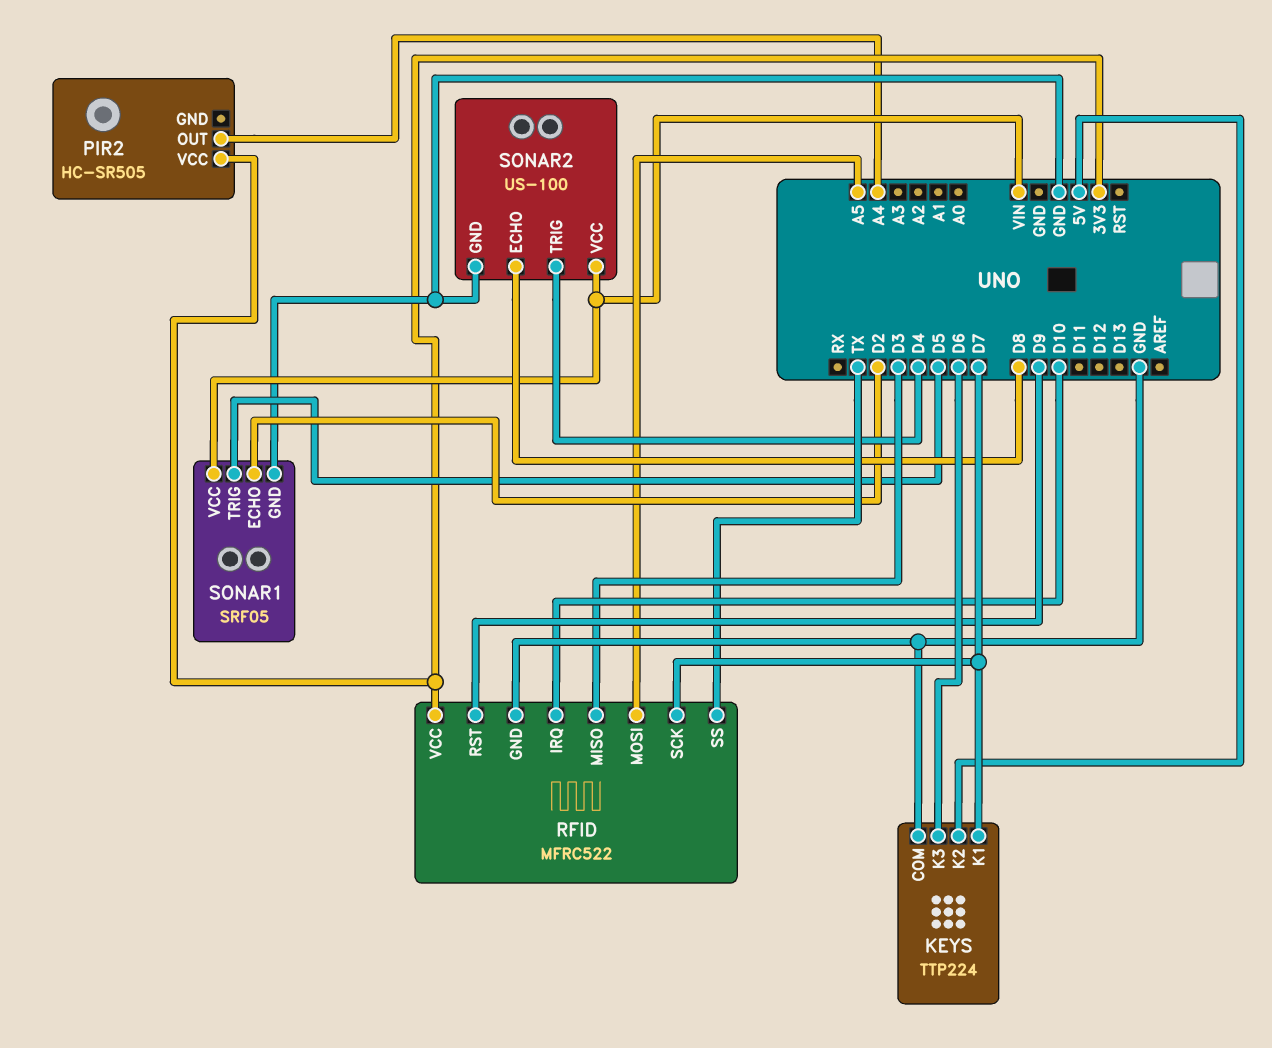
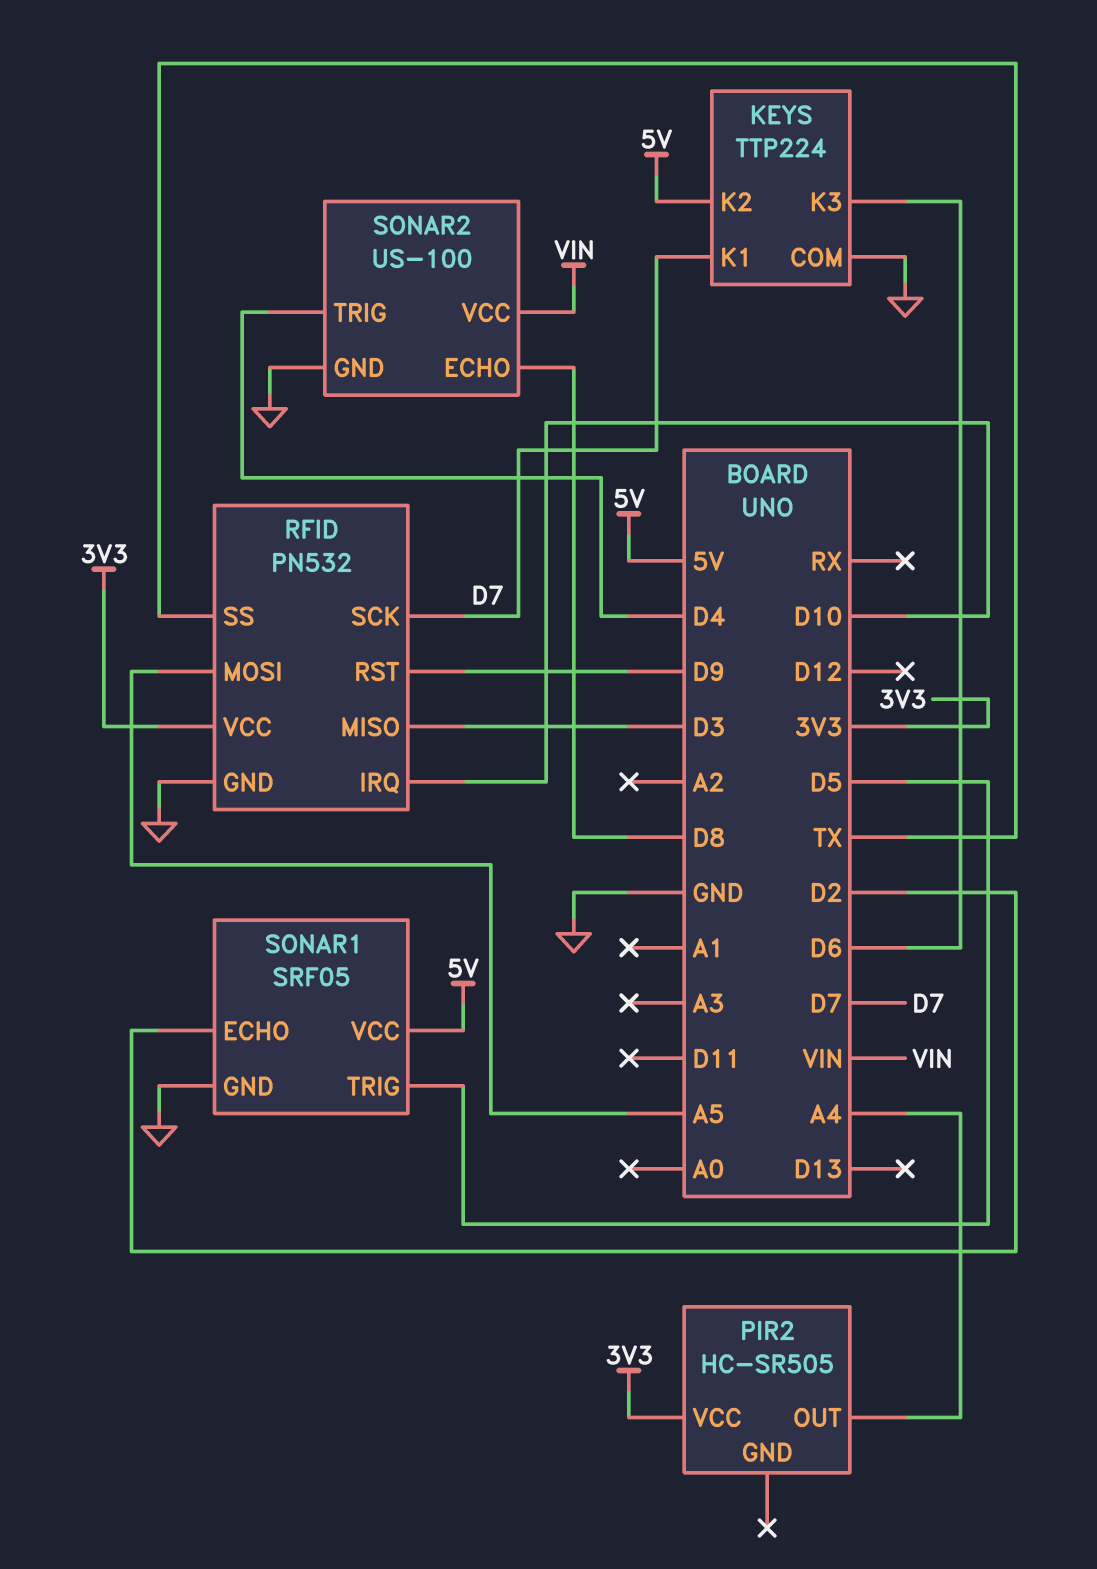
RFID: MFRC522 -> PN532
SONAR1 pin VCC: VIN -> 5V

